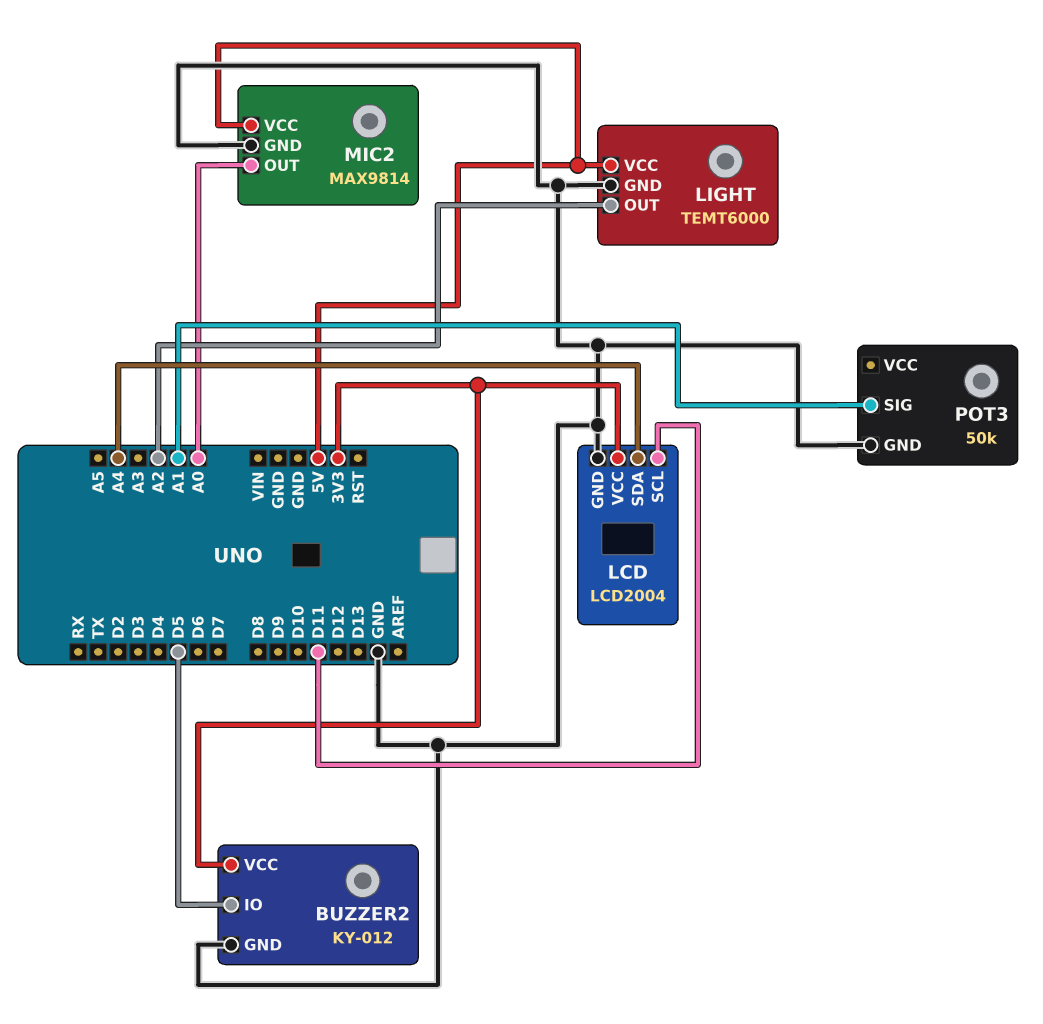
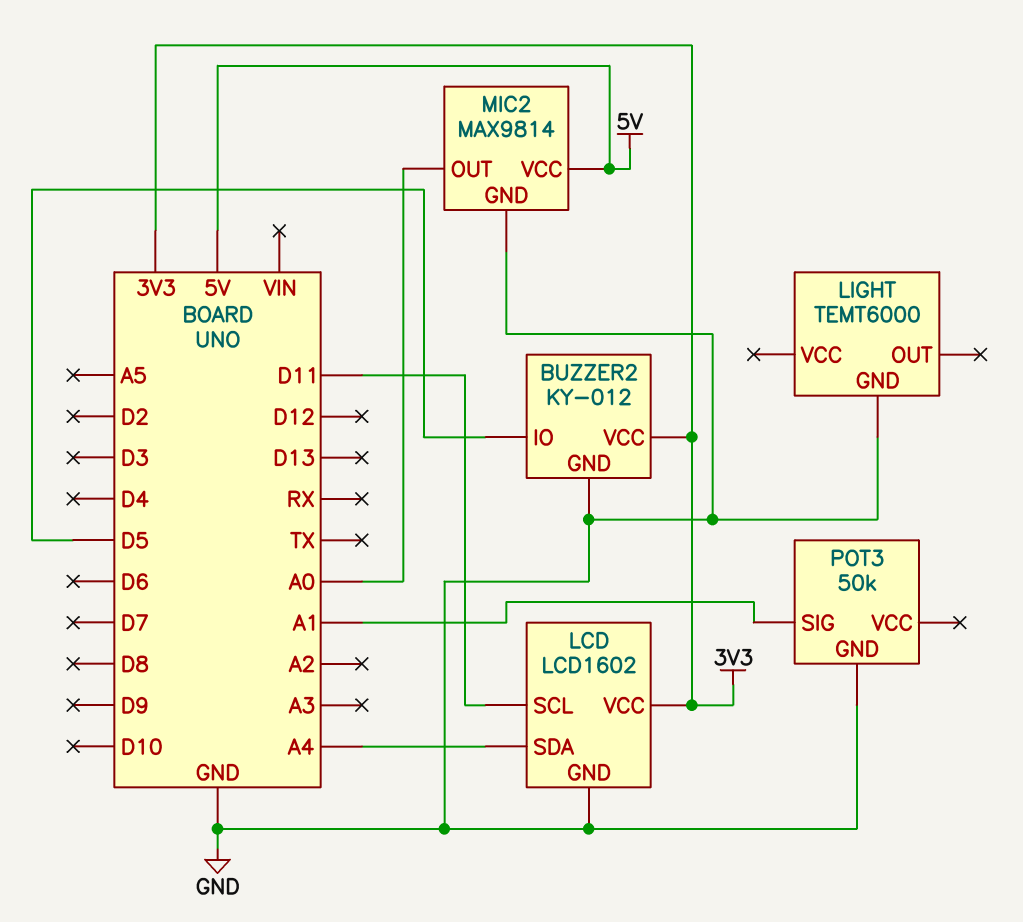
LCD: LCD2004 -> LCD1602
LIGHT pin OUT: A2 -> none
LIGHT pin VCC: 5V -> none

